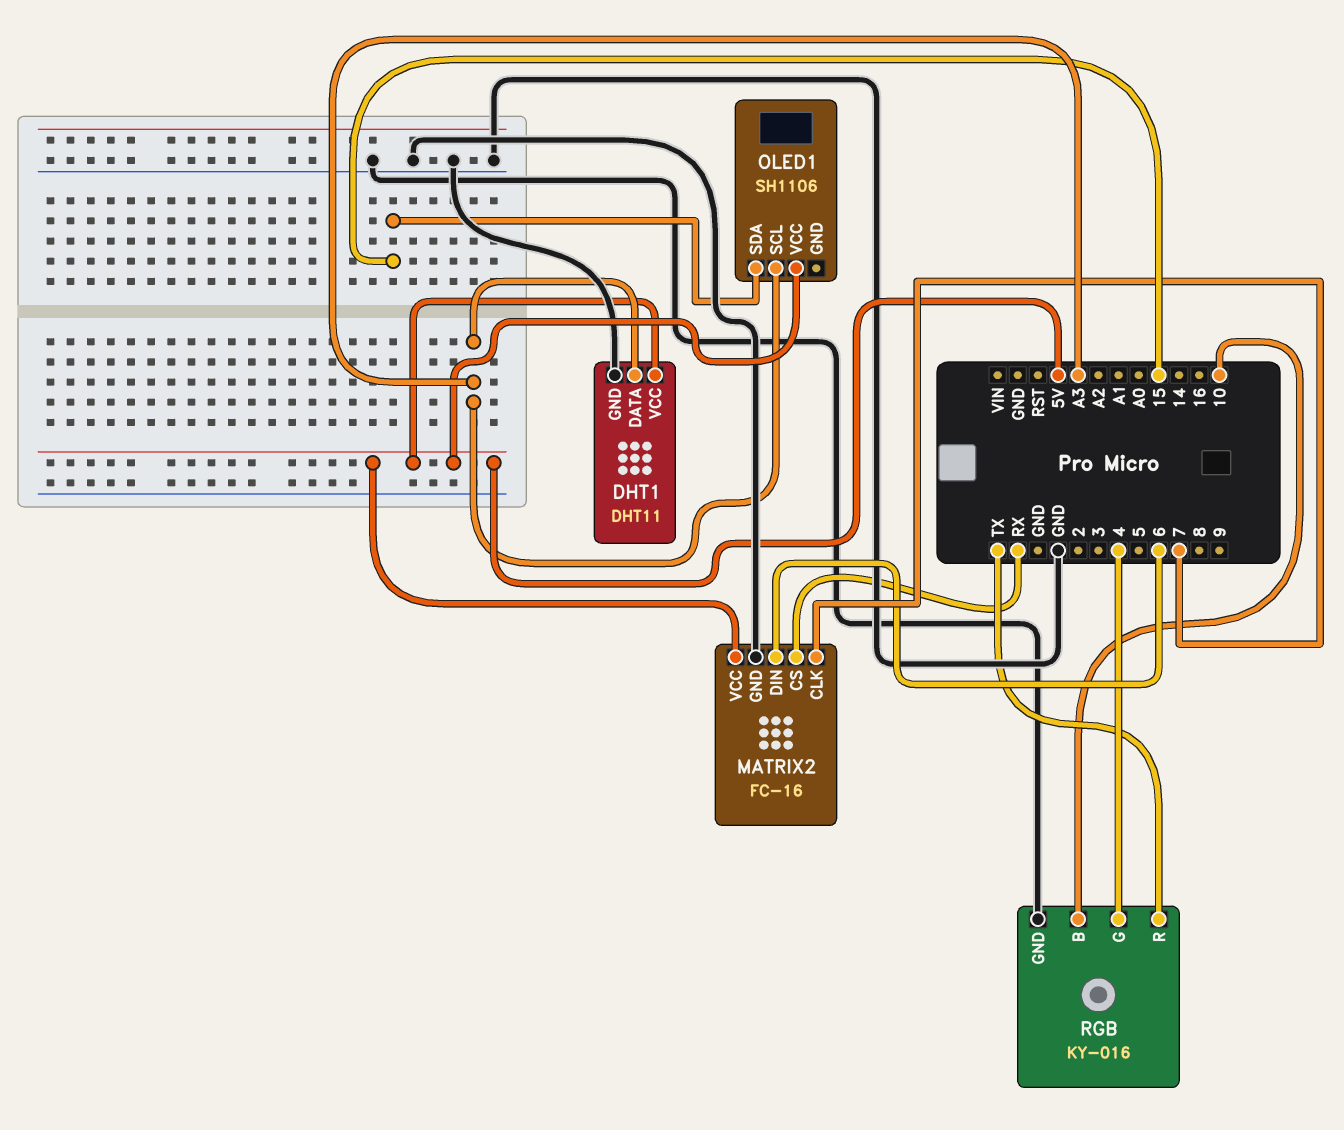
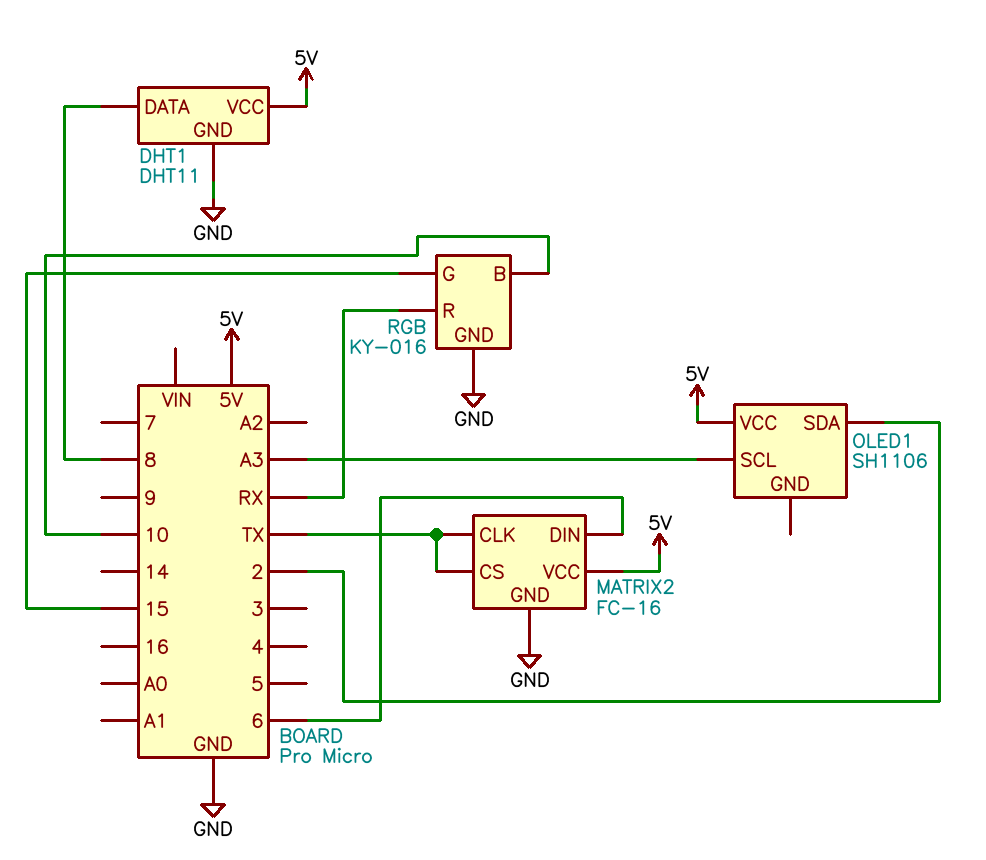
DHT1 pin DATA: A3 -> 8
MATRIX2 pin CLK: 7 -> TX
MATRIX2 pin CS: RX -> TX
OLED1 pin SDA: 15 -> 2
RGB pin G: 4 -> 15
RGB pin R: TX -> RX

